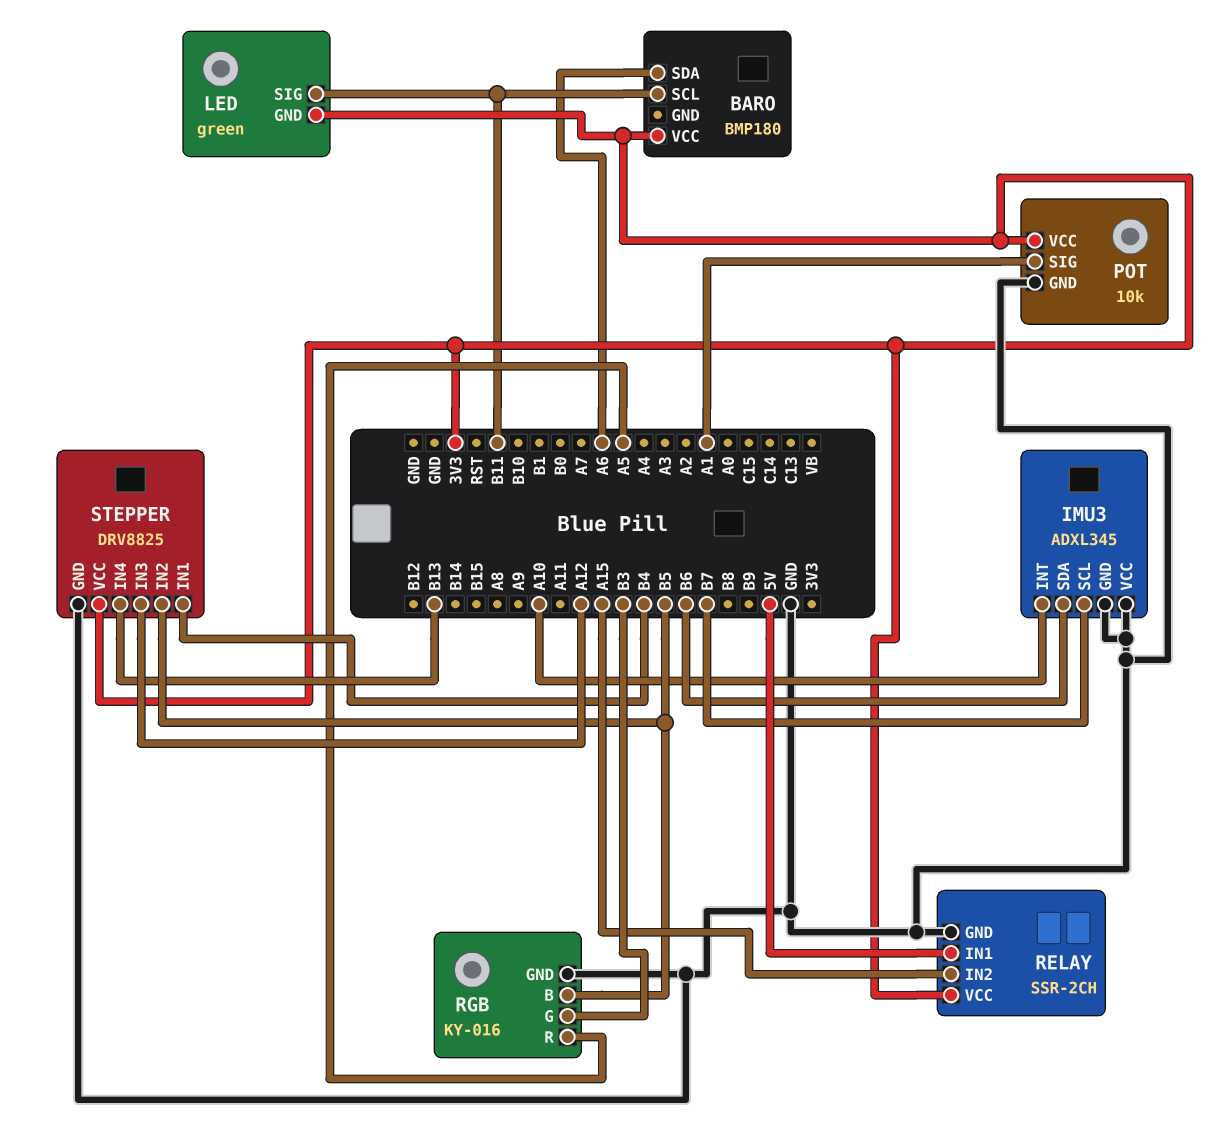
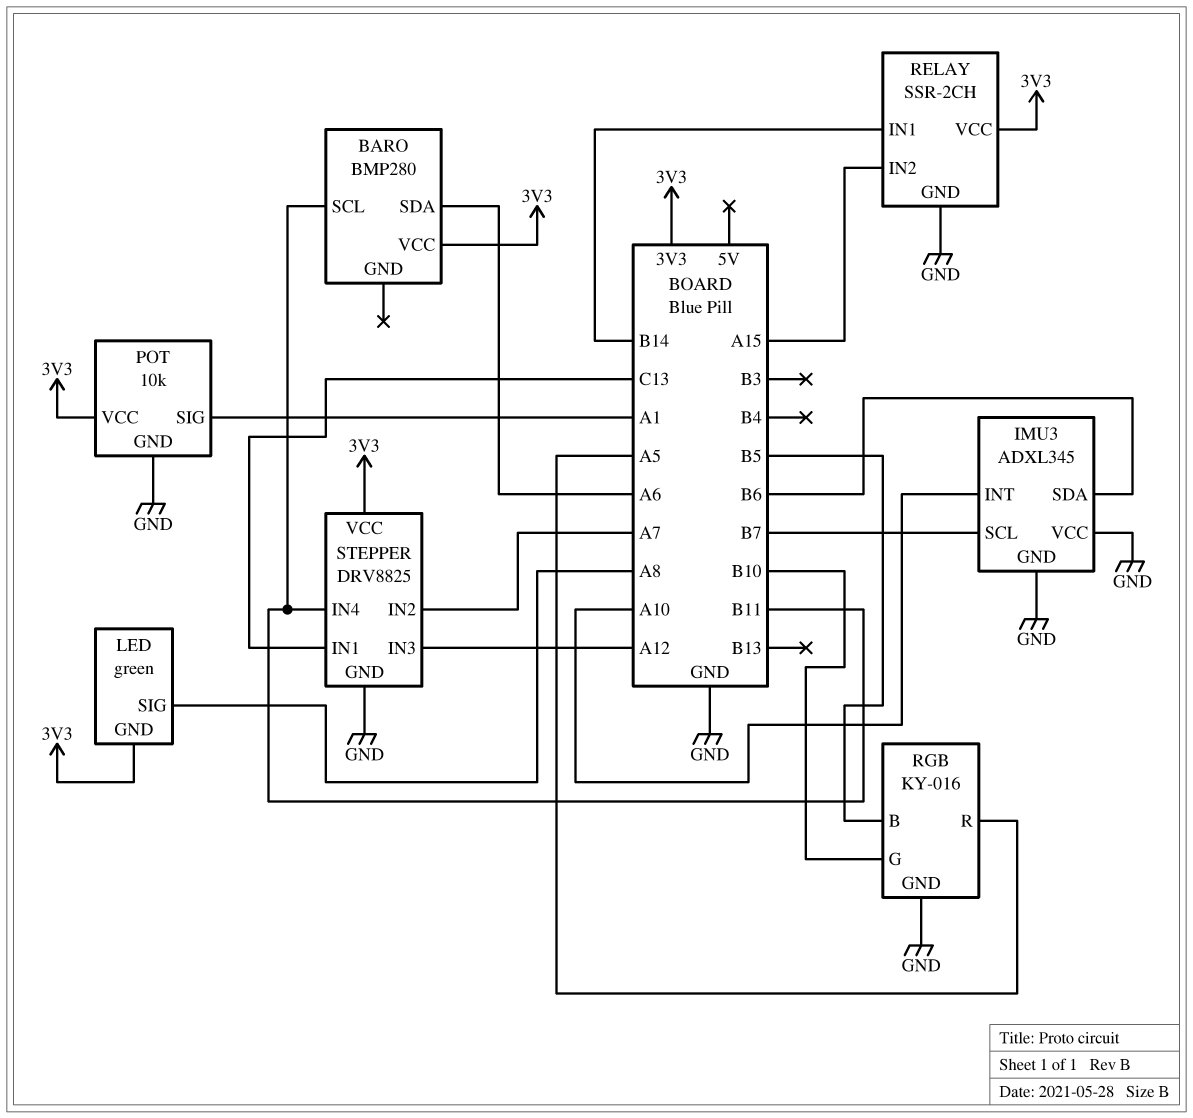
BARO: BMP180 -> BMP280
LED pin SIG: B11 -> A8
RELAY pin IN1: 5V -> B14
RGB pin G: B3 -> B10
STEPPER pin IN1: B4 -> C13
STEPPER pin IN2: B5 -> A7
STEPPER pin IN4: B13 -> B11

